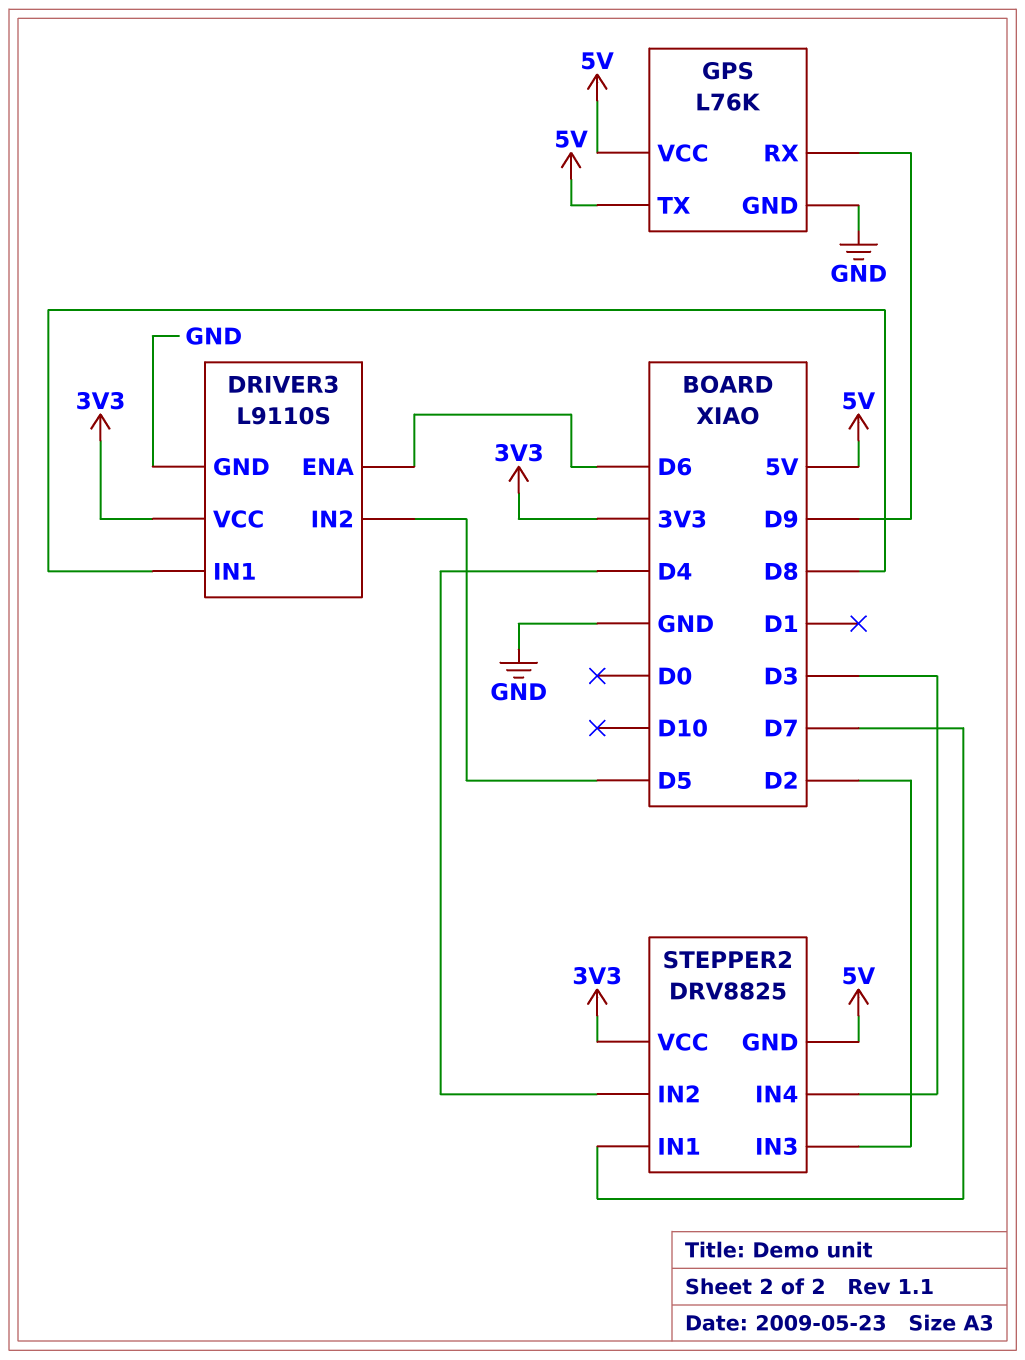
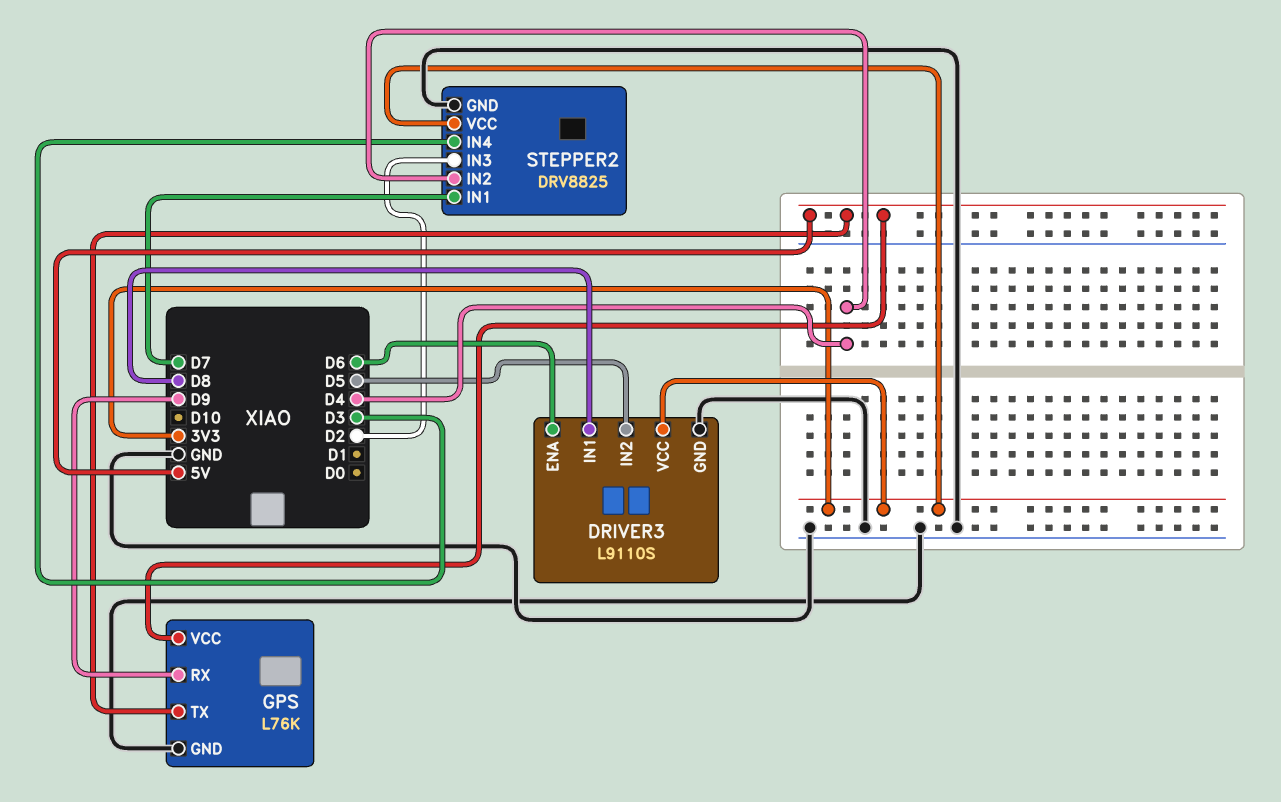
STEPPER2 pin GND: 5V -> GND

